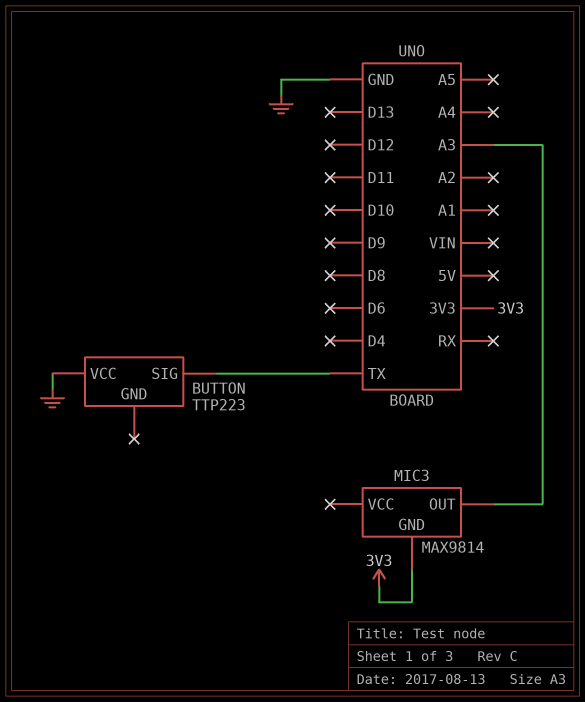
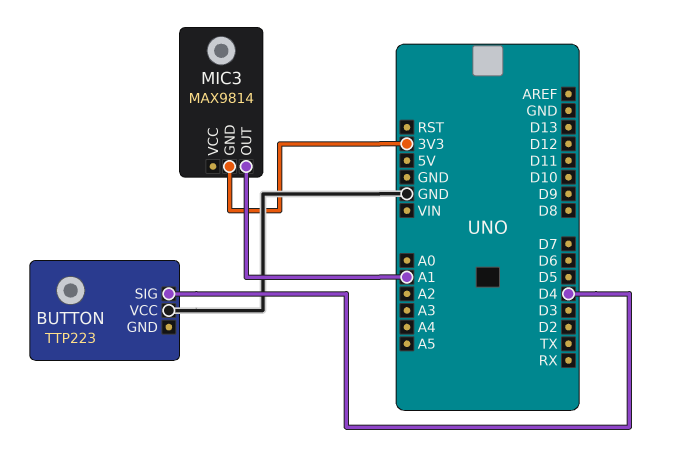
BUTTON pin SIG: TX -> D4
MIC3 pin OUT: A3 -> A1

